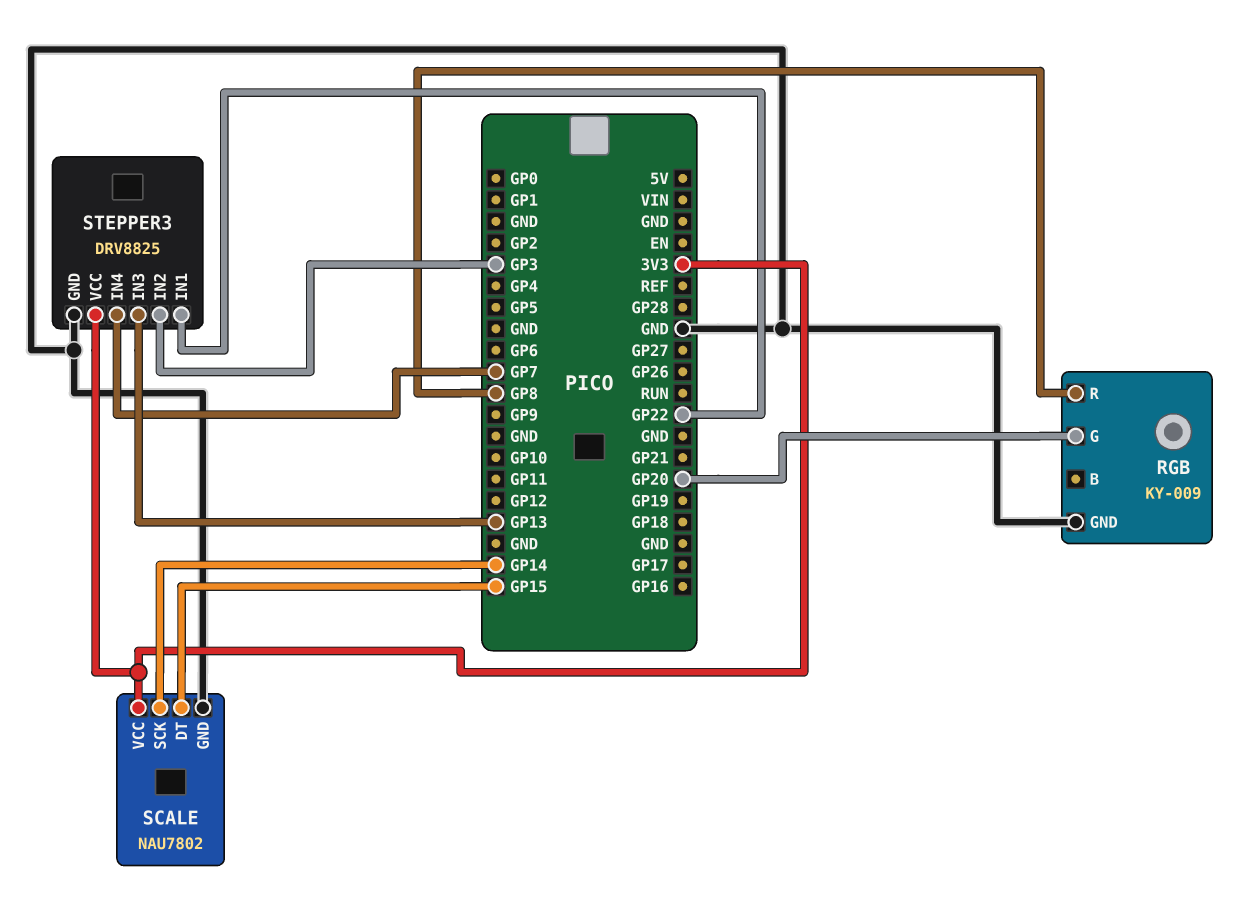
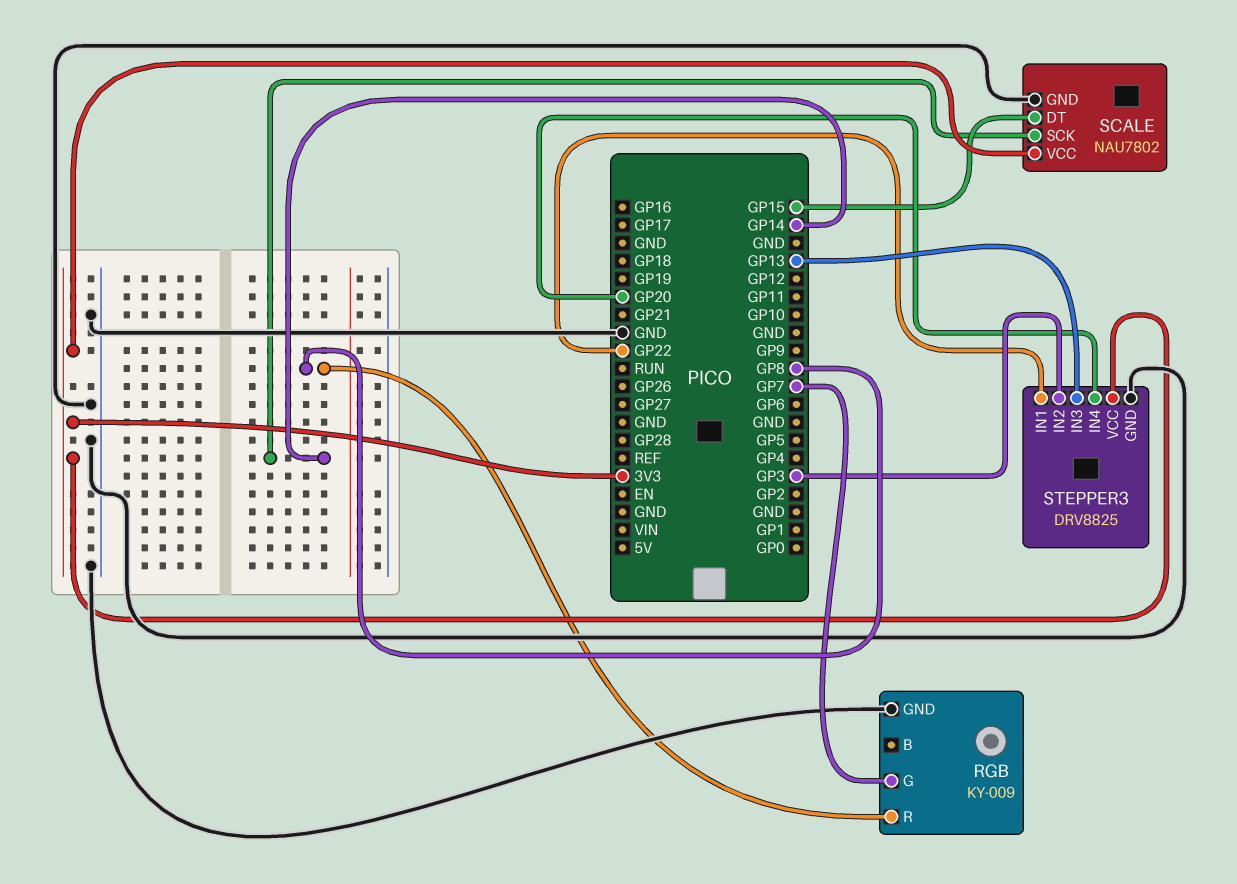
RGB pin G: GP20 -> GP7
STEPPER3 pin IN4: GP7 -> GP20

